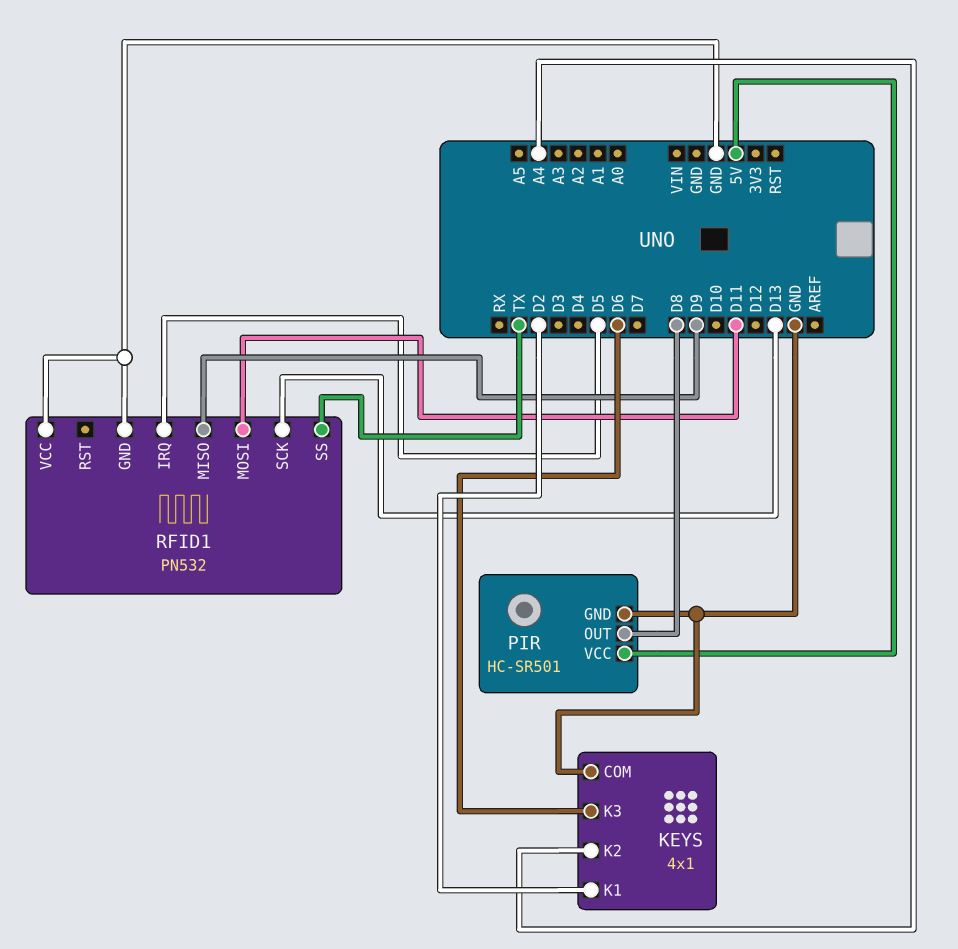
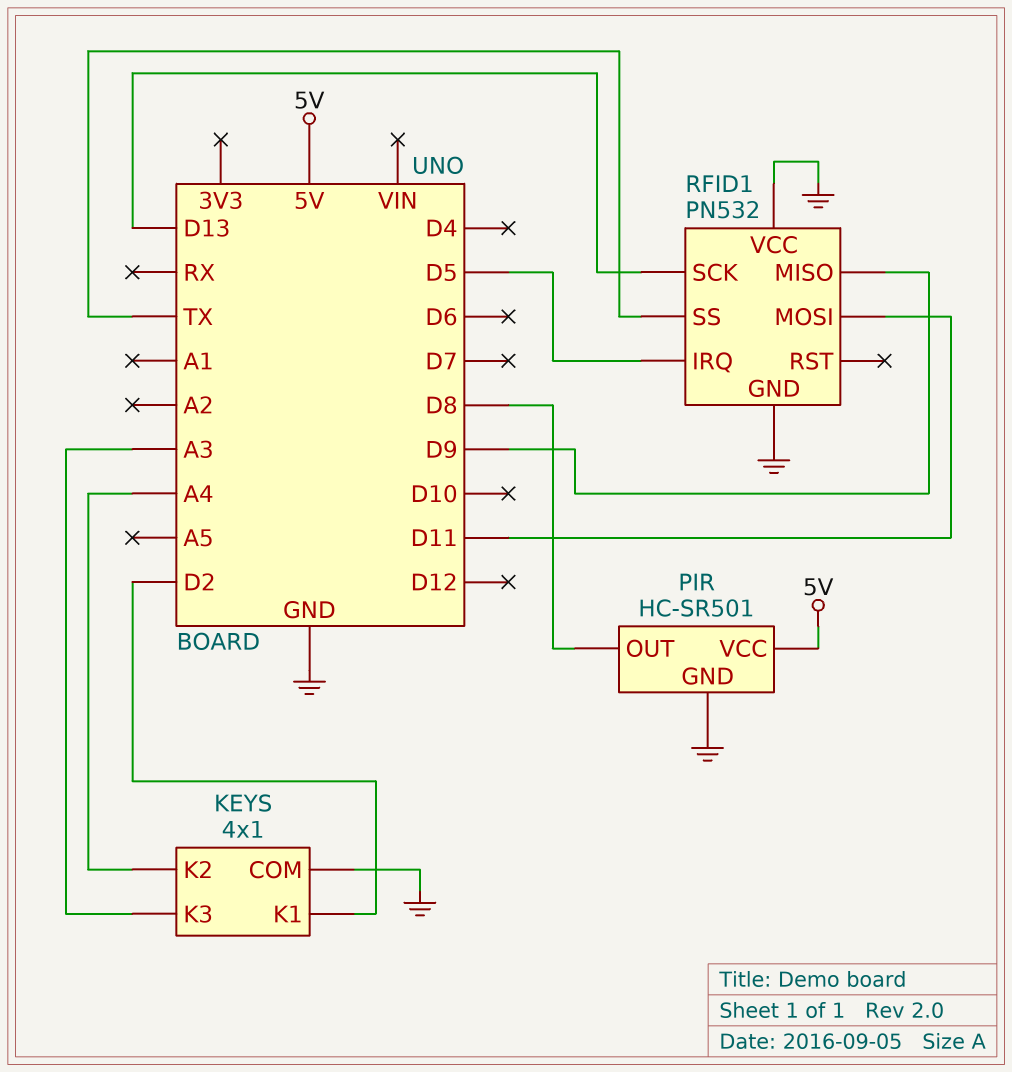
KEYS pin K3: D6 -> A3

